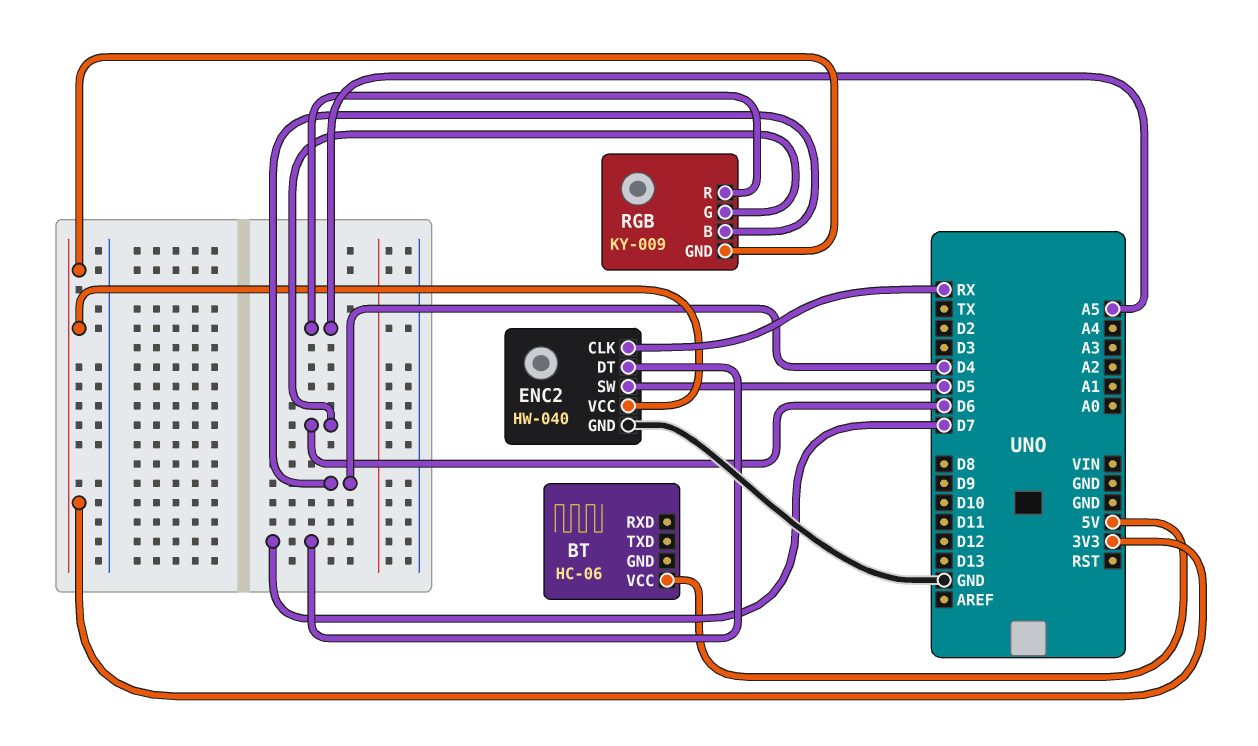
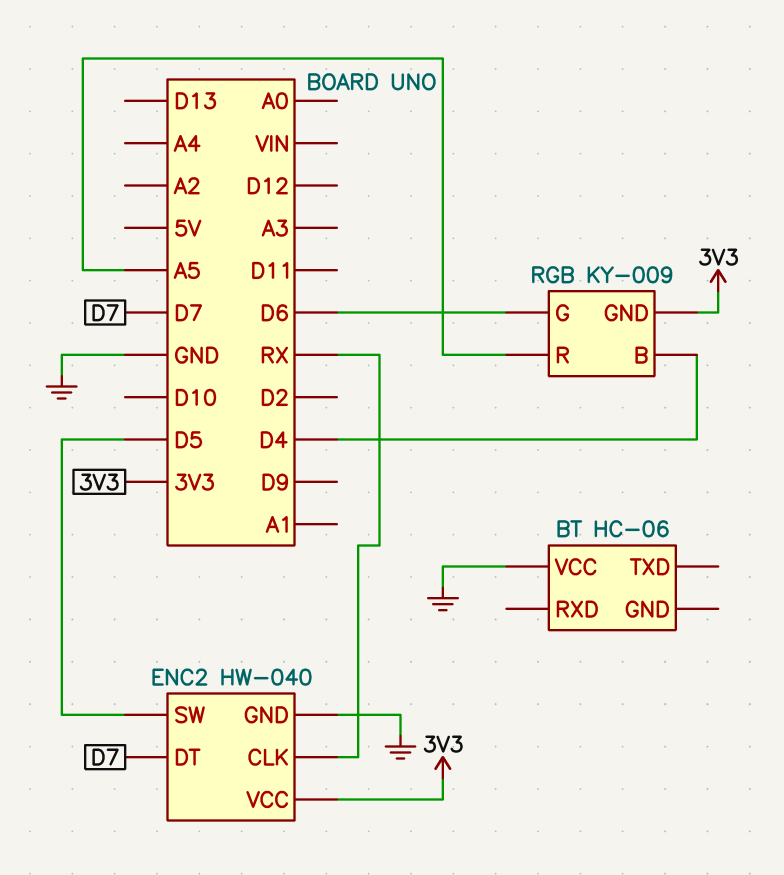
BT pin VCC: 5V -> GND

